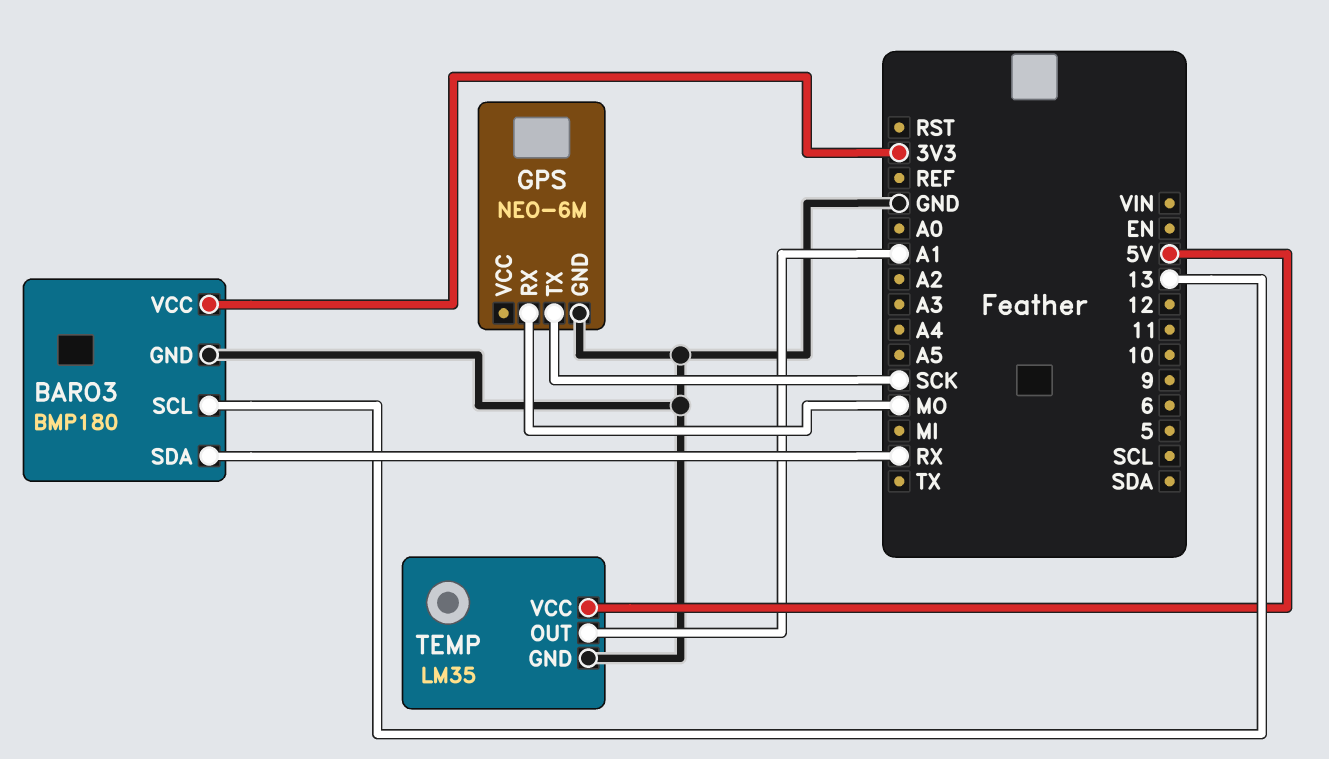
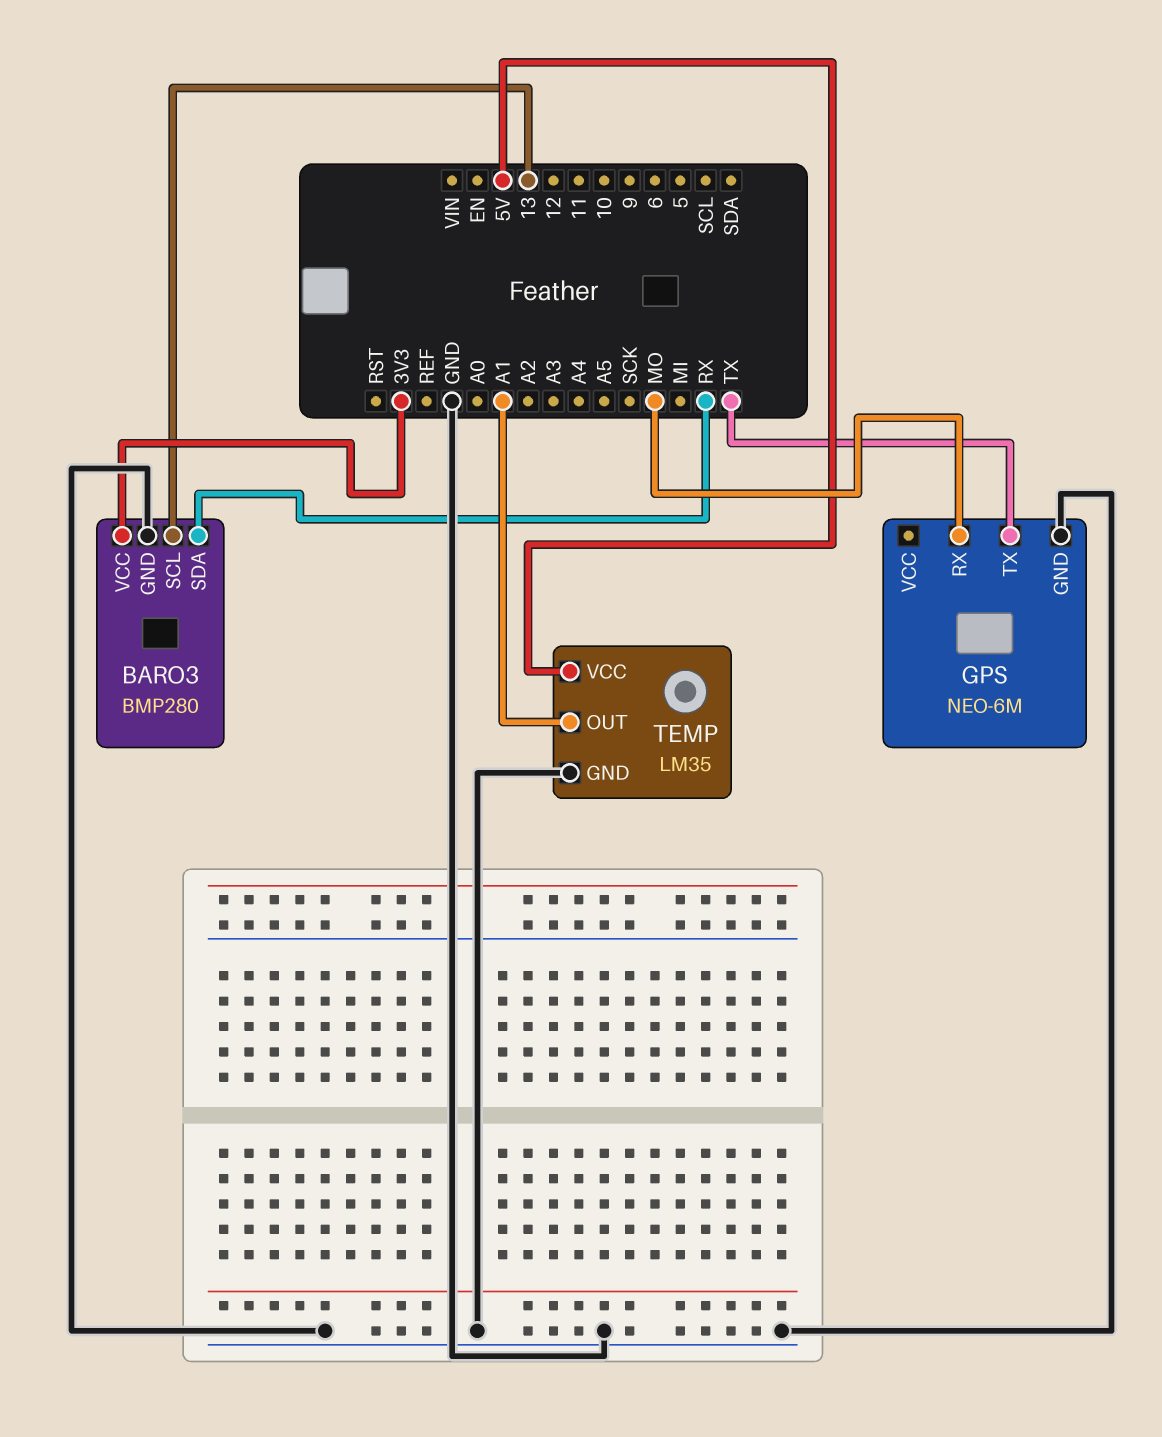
BARO3: BMP180 -> BMP280
GPS pin TX: SCK -> TX

